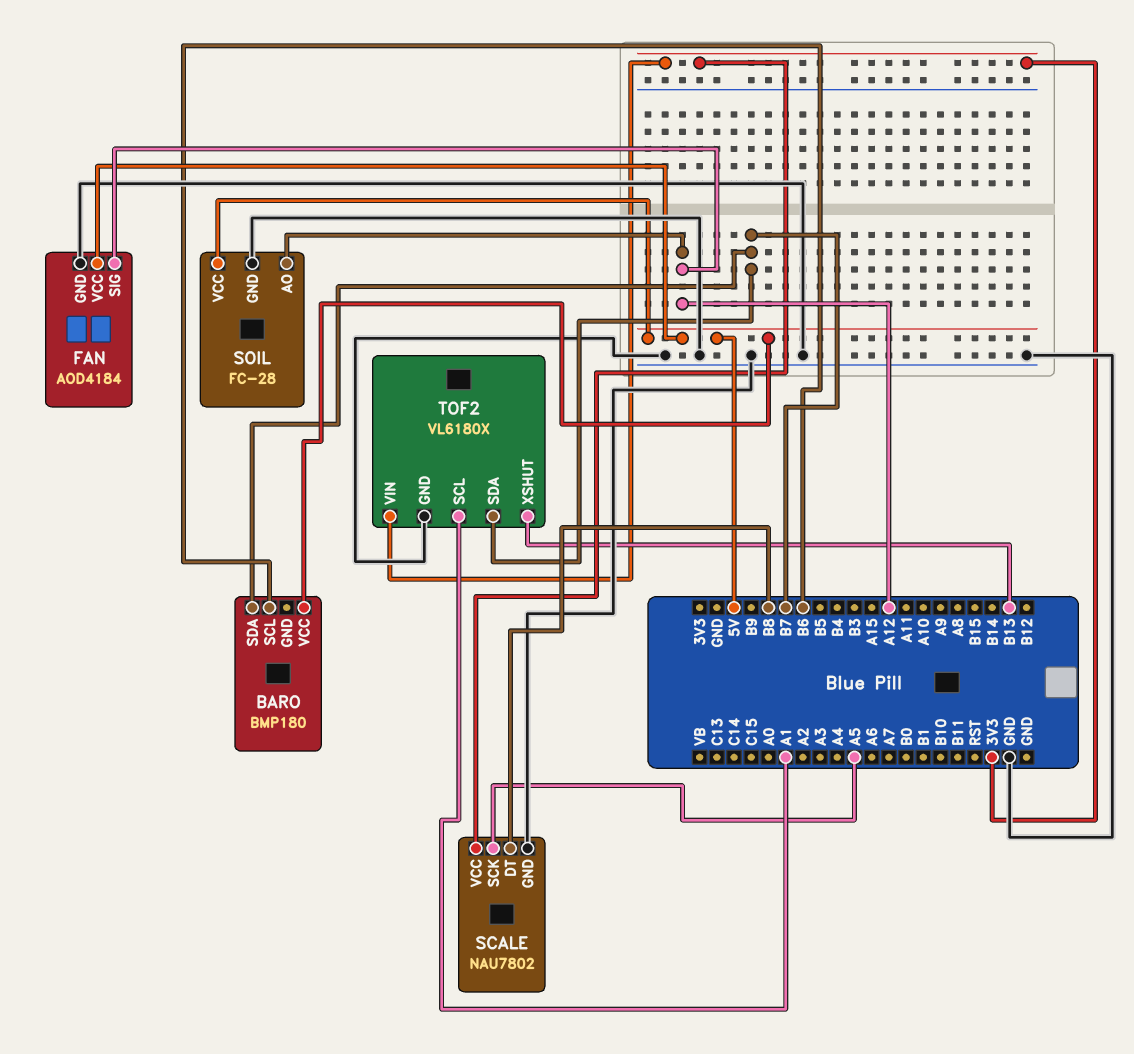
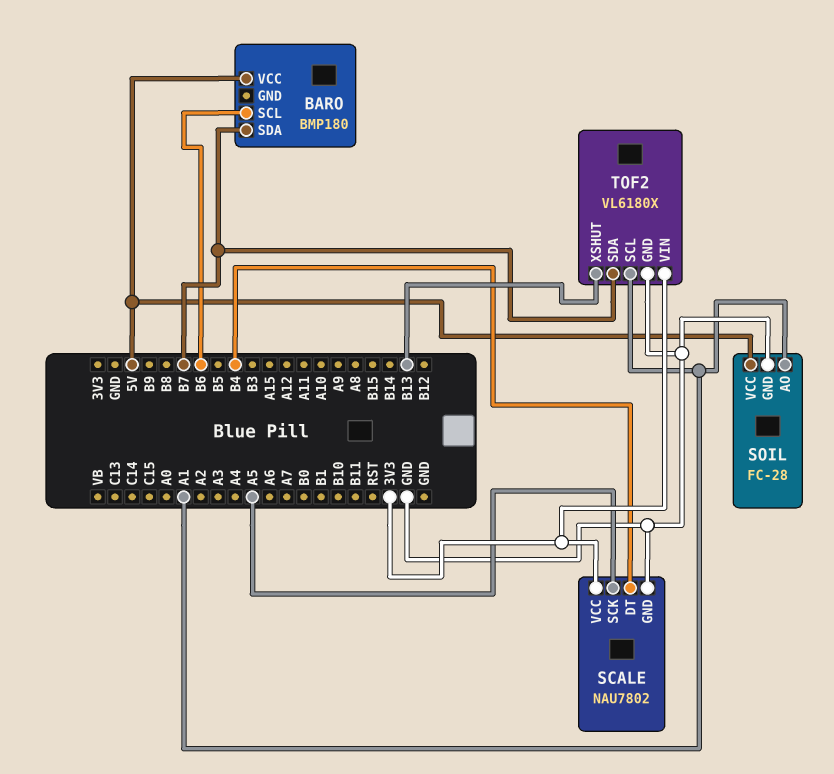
FAN: AOD4184 -> none
FAN pin GND: GND -> none
FAN pin SIG: A12 -> none
FAN pin VCC: 5V -> none
SCALE pin DT: B8 -> B4
SOIL pin AO: A12 -> A1

